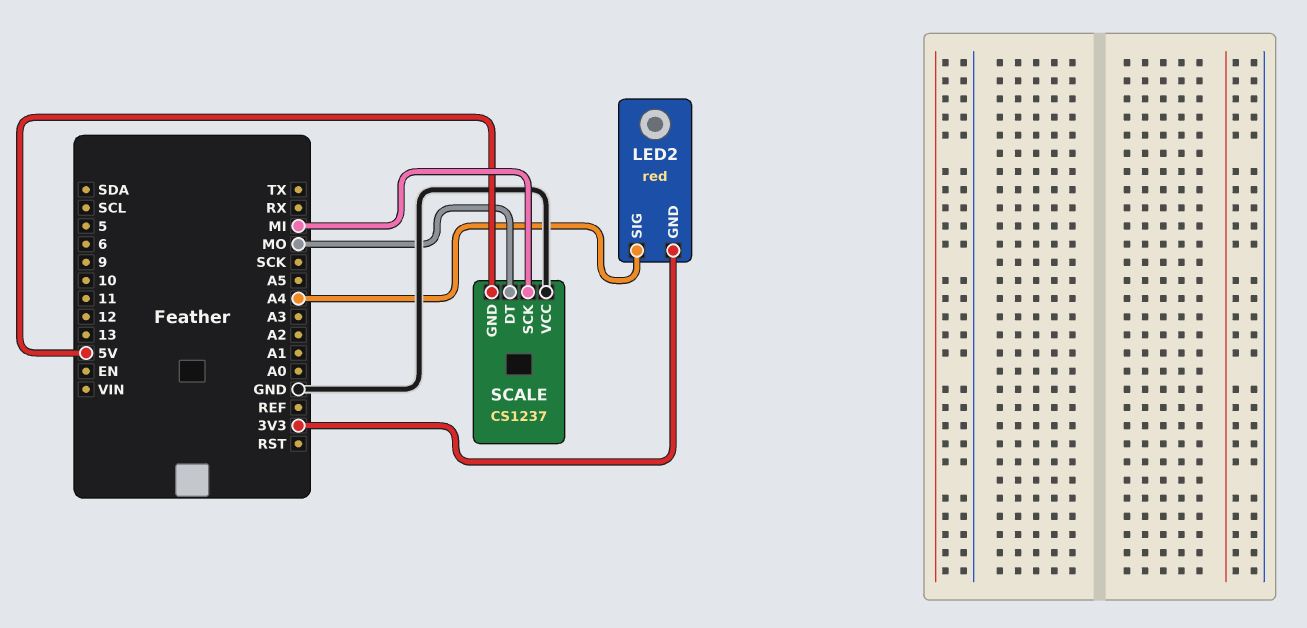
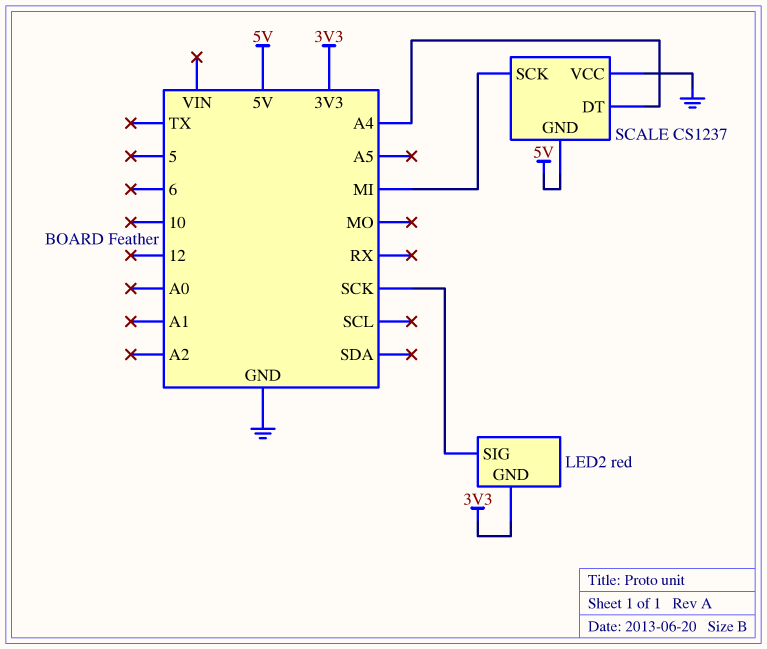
LED2 pin SIG: A4 -> SCK
SCALE pin DT: MO -> A4

